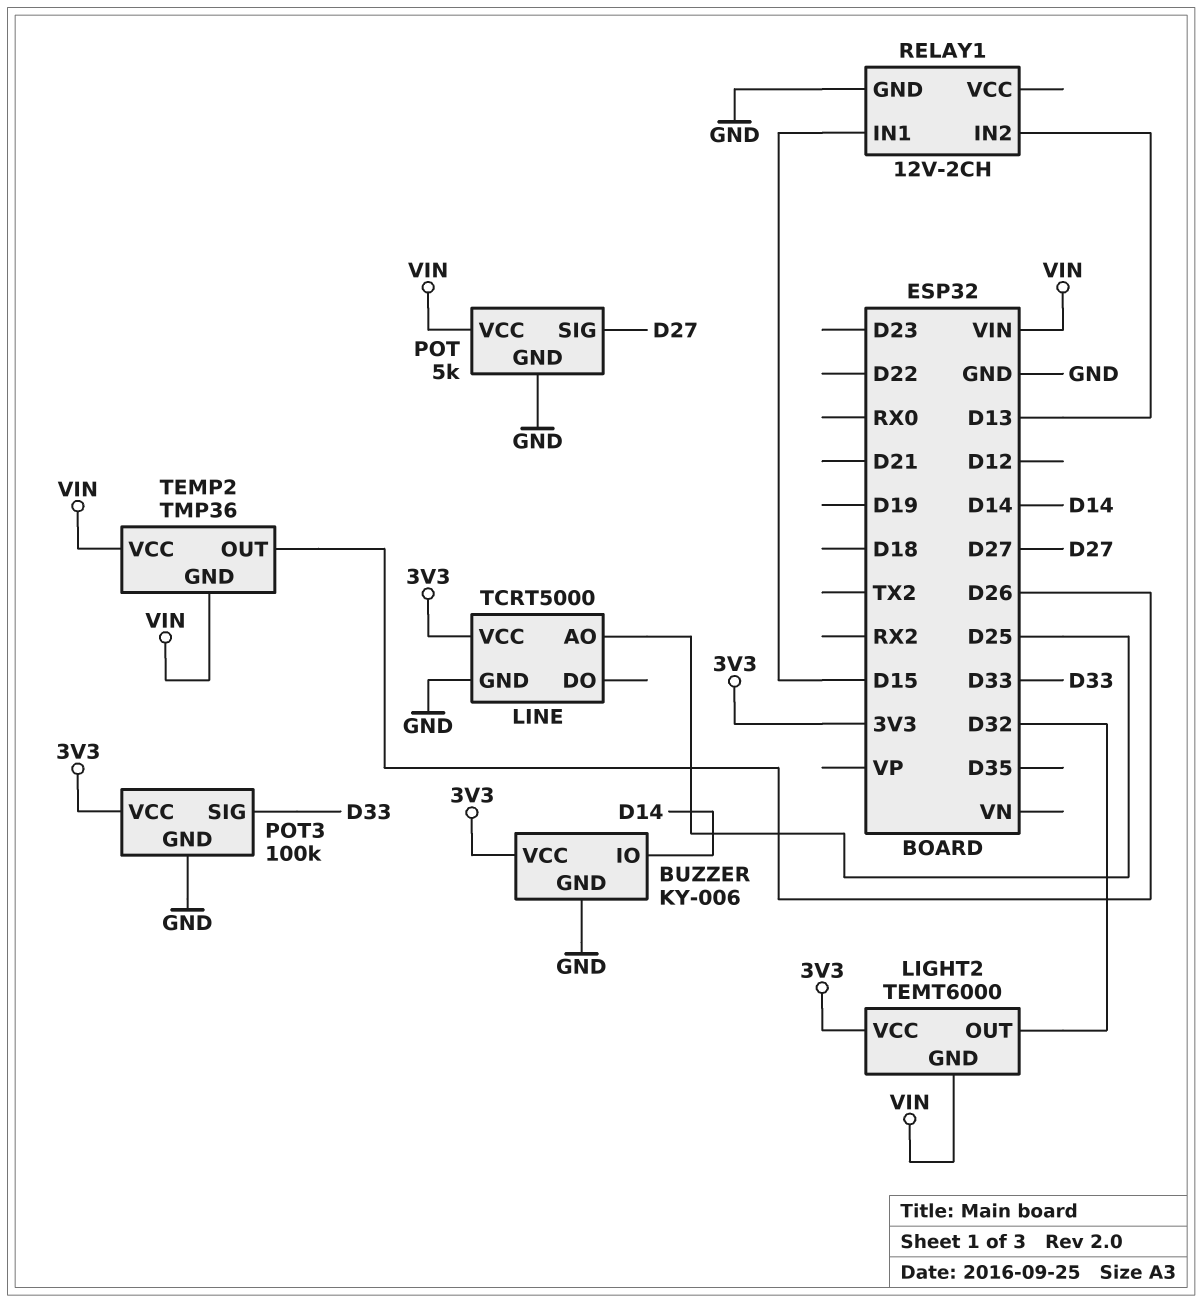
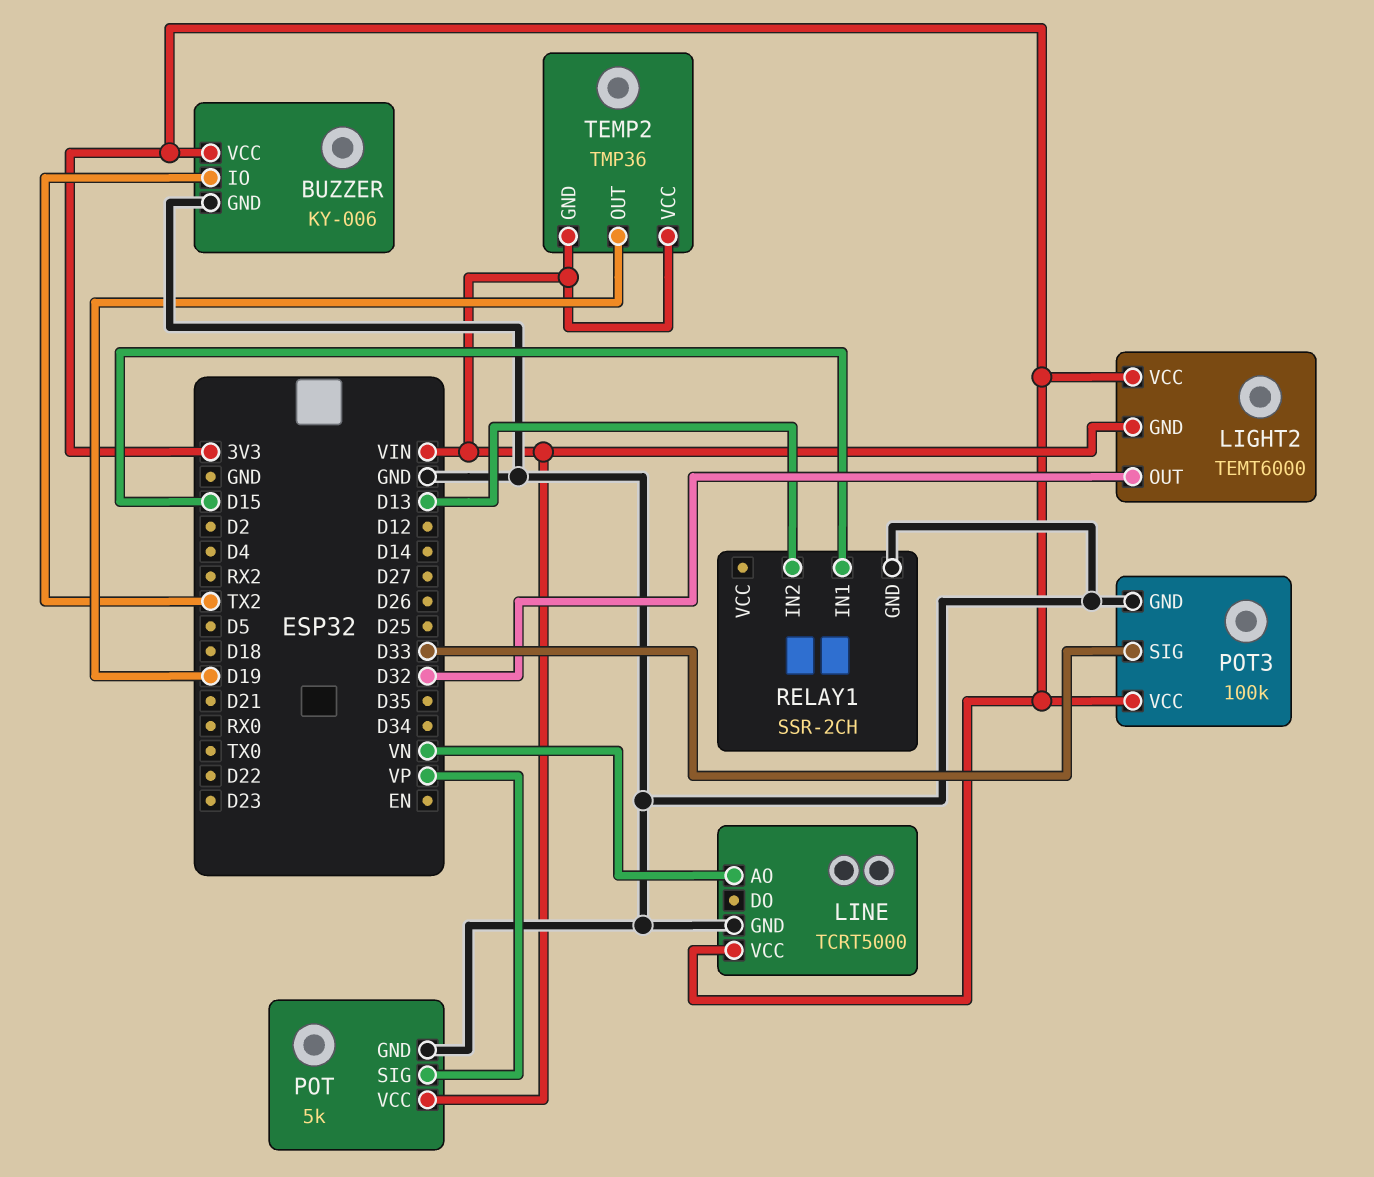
BUZZER pin IO: D14 -> TX2
LINE pin AO: D25 -> VN
POT pin SIG: D27 -> VP
RELAY1: 12V-2CH -> SSR-2CH
TEMP2 pin OUT: D26 -> D19

